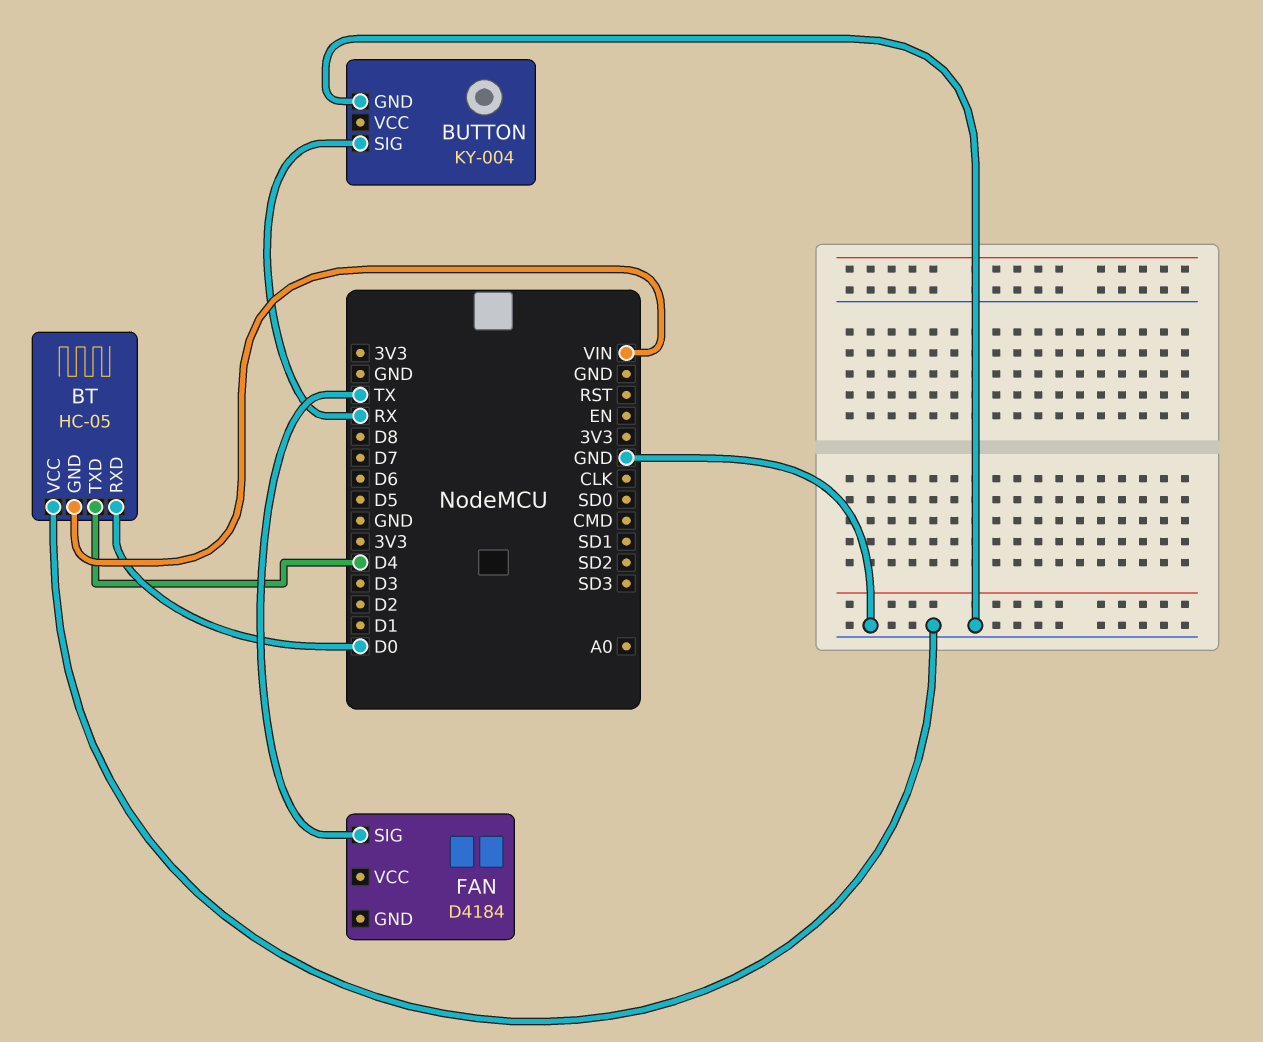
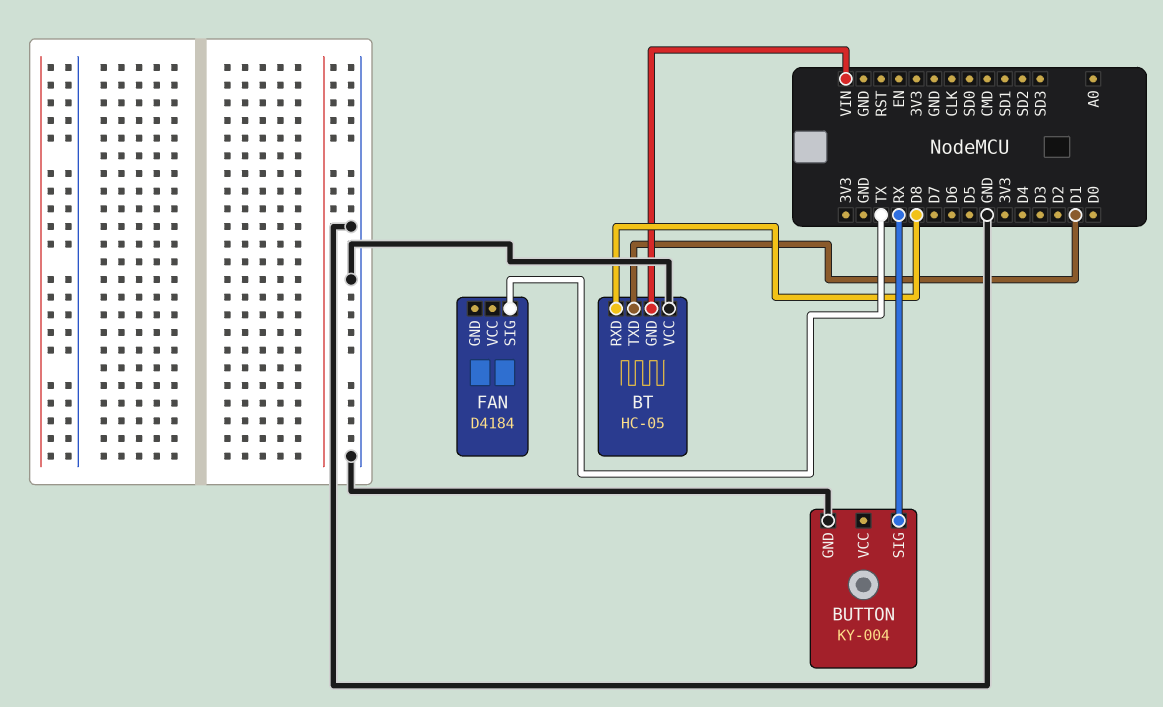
BT pin RXD: D0 -> D8
BT pin TXD: D4 -> D1

